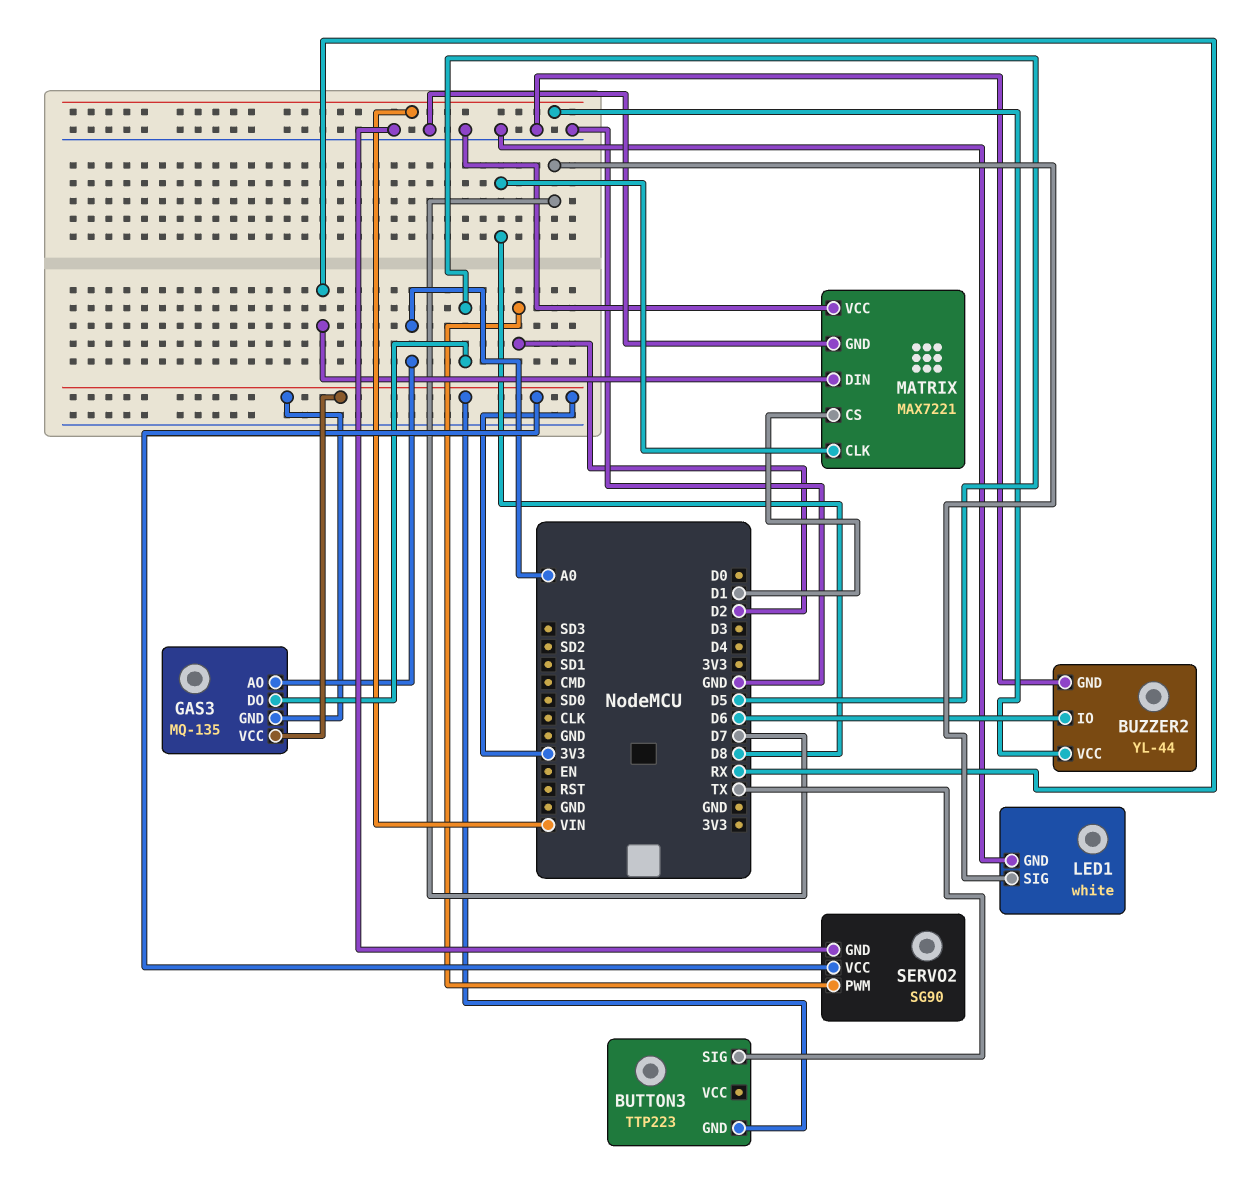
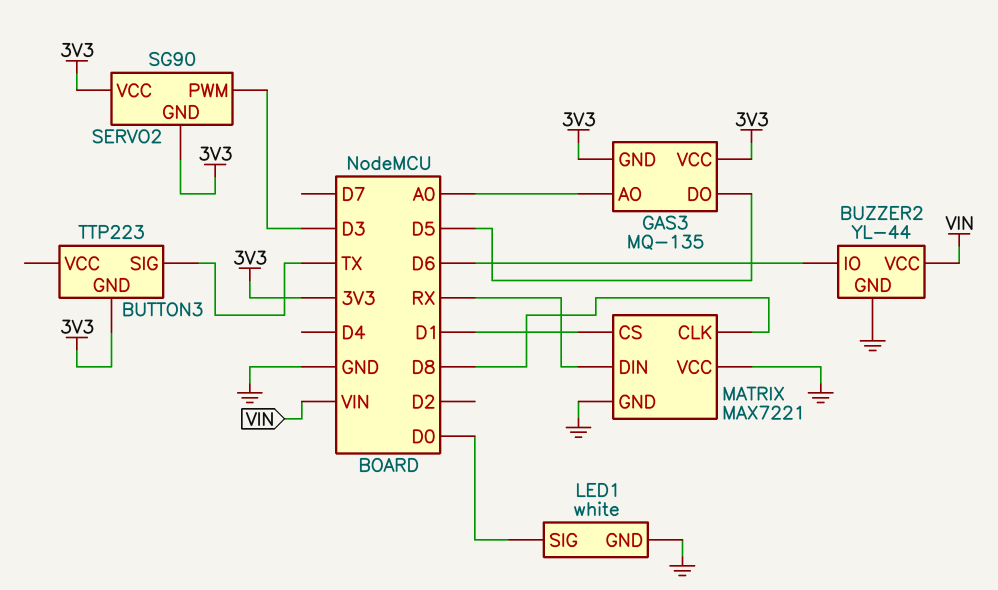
LED1 pin SIG: D7 -> D0
SERVO2 pin GND: GND -> 3V3
SERVO2 pin PWM: D2 -> D3

